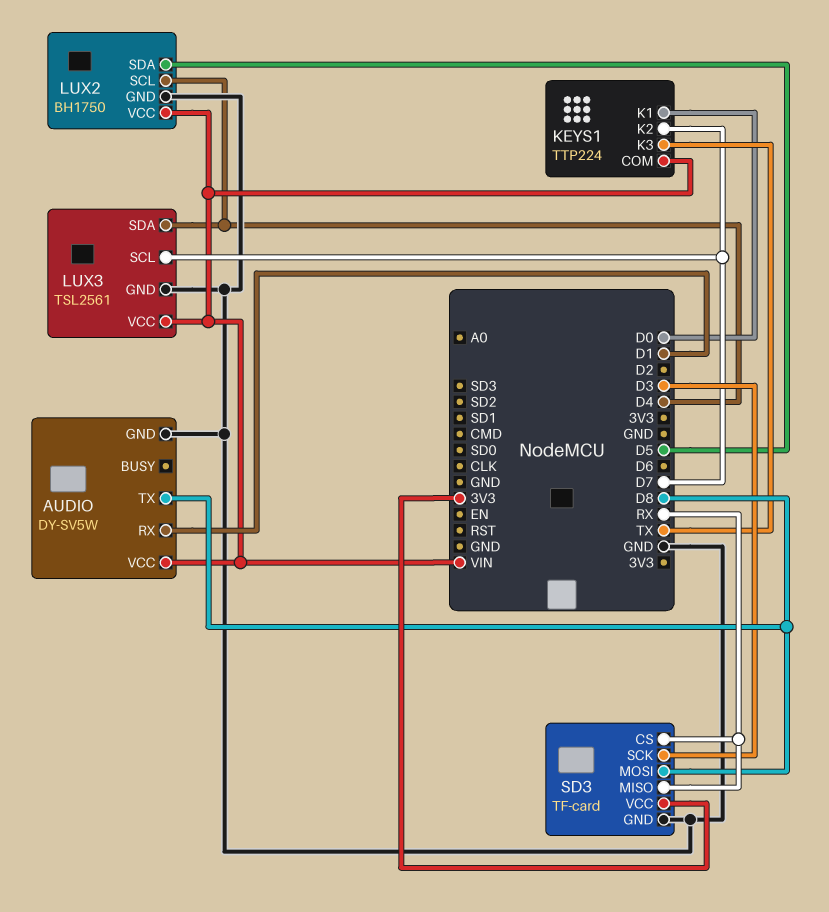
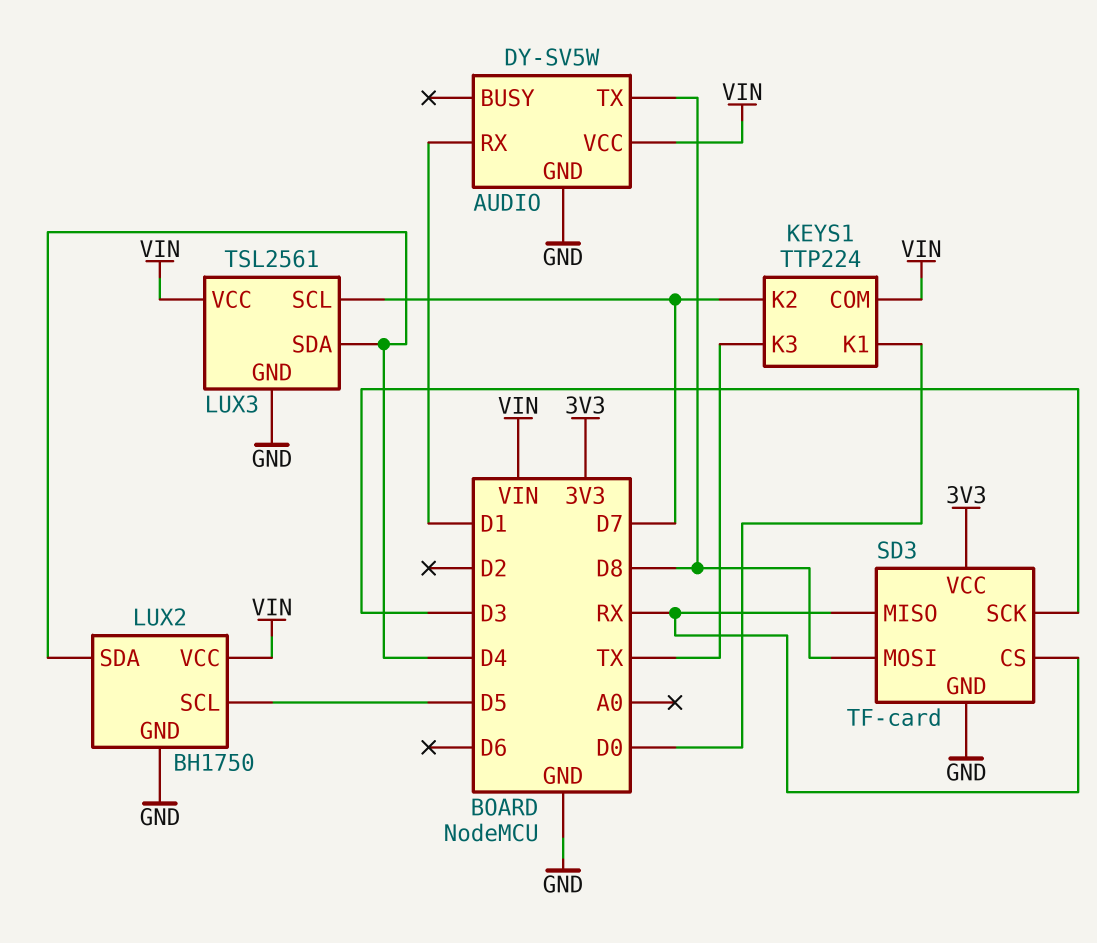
LUX2 pin SCL: D4 -> D5
LUX2 pin SDA: D5 -> D4

